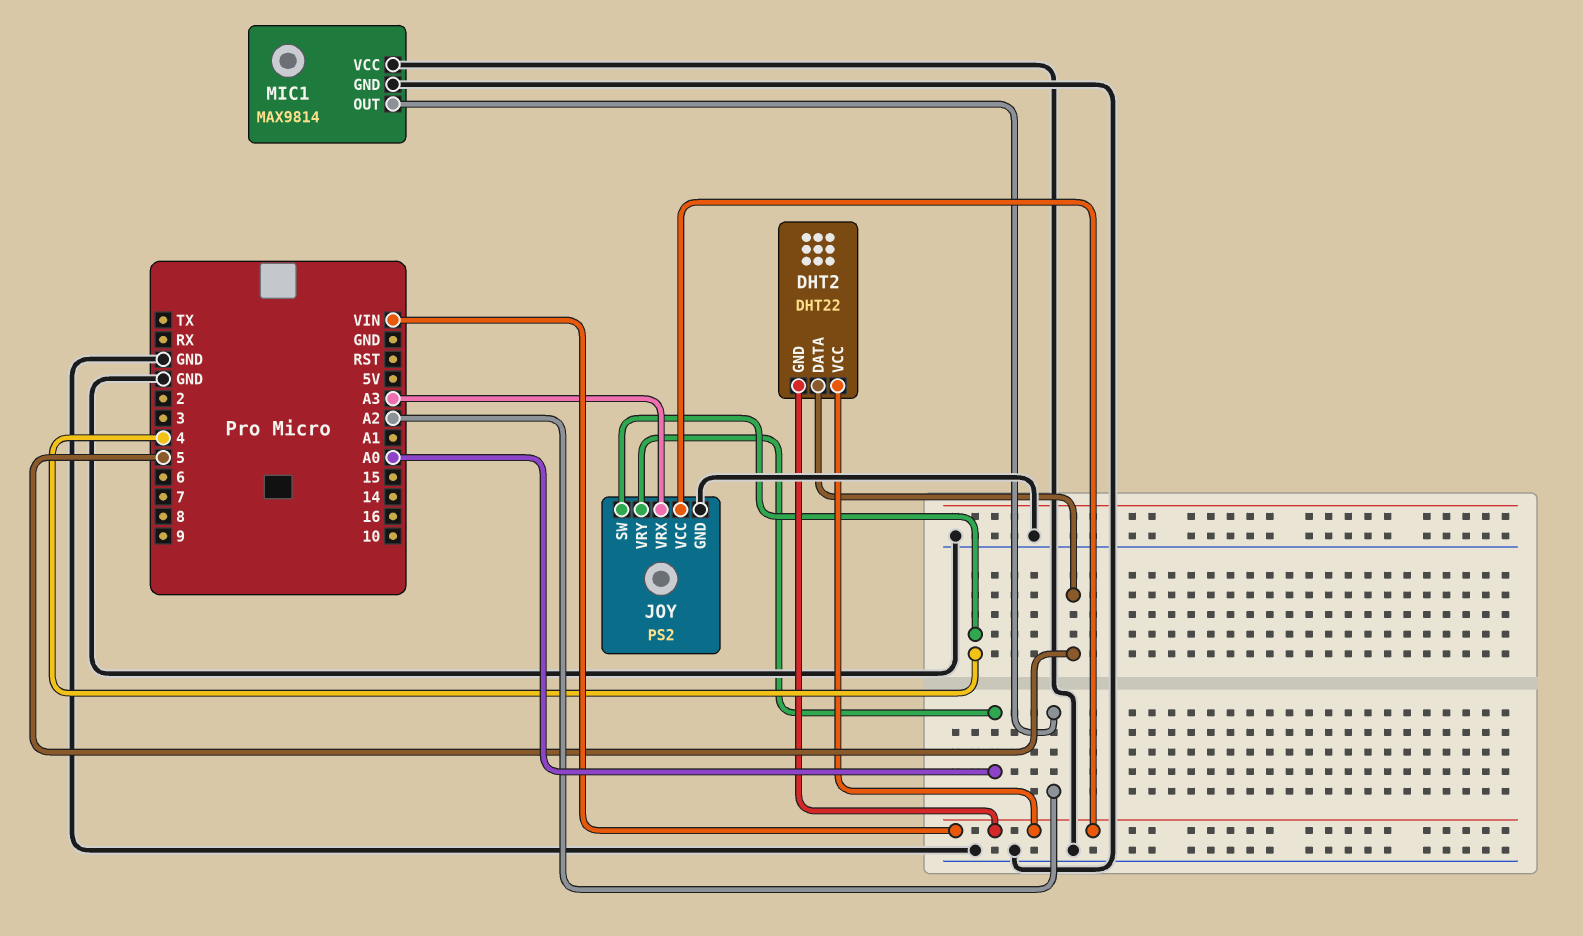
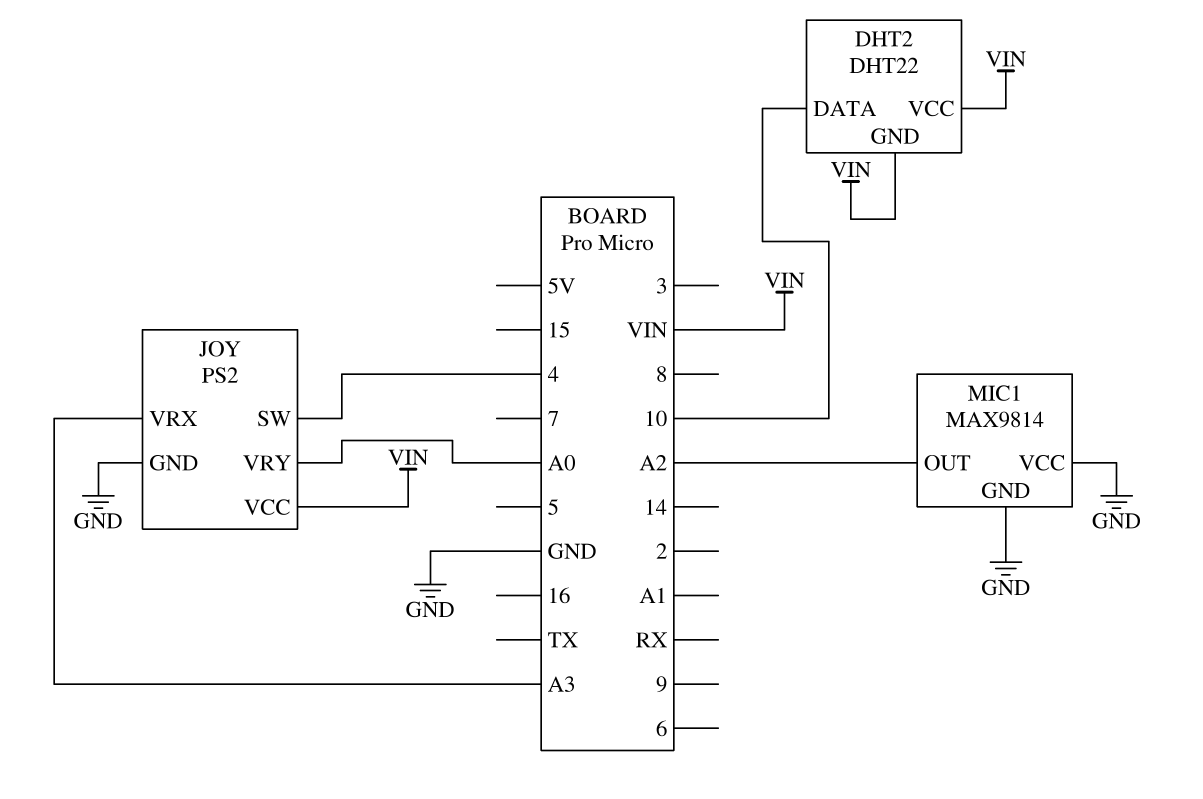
DHT2 pin DATA: 5 -> 10

